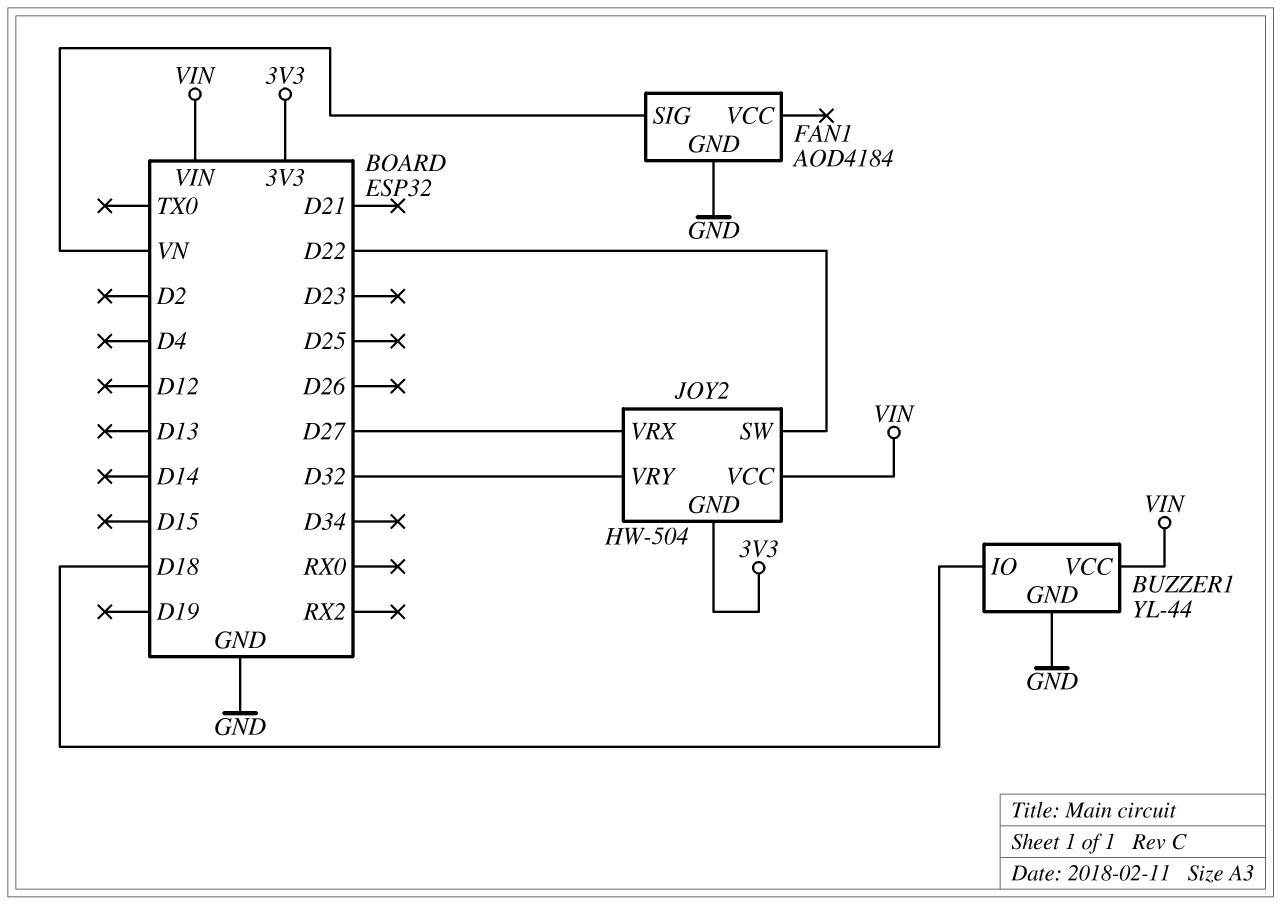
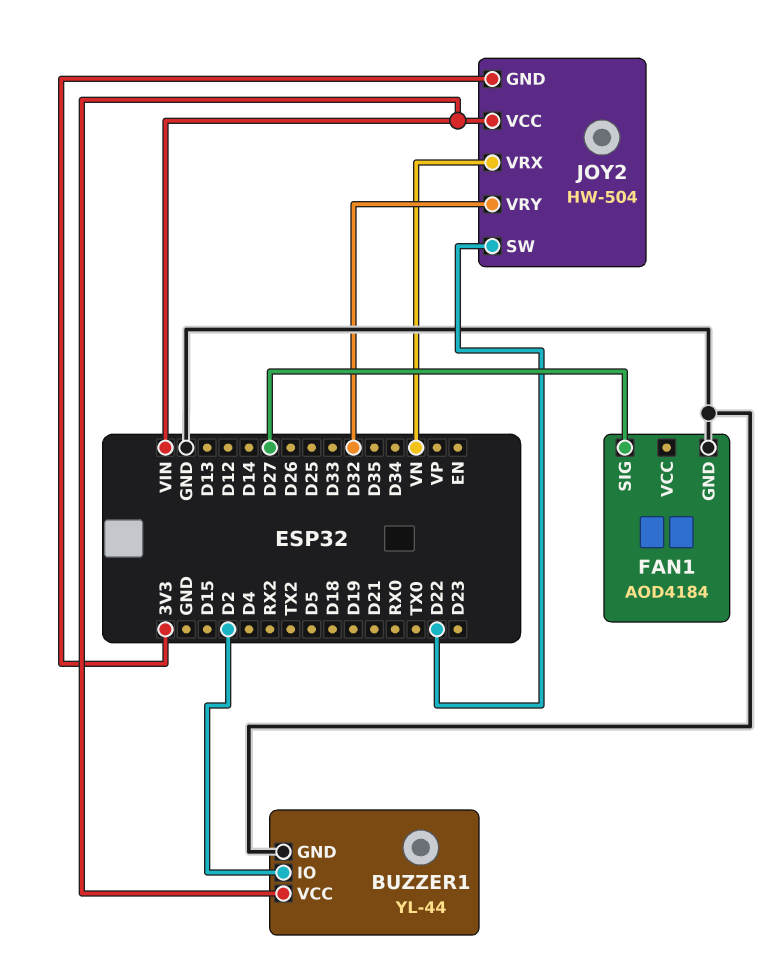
BUZZER1 pin IO: D18 -> D2
FAN1 pin SIG: VN -> D27
JOY2 pin VRX: D27 -> VN

